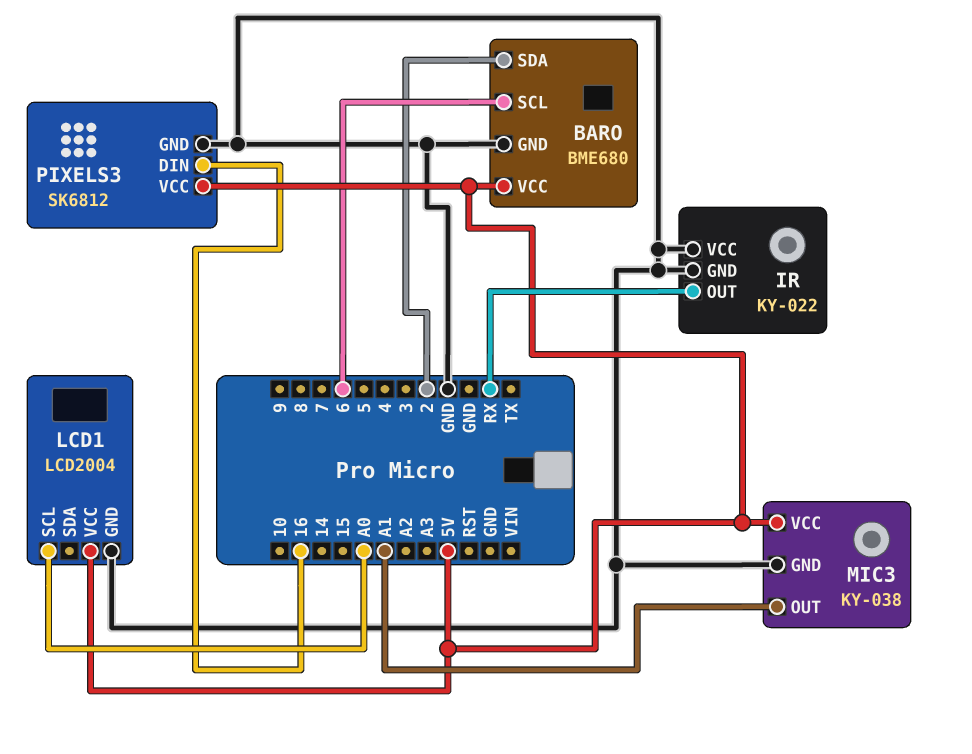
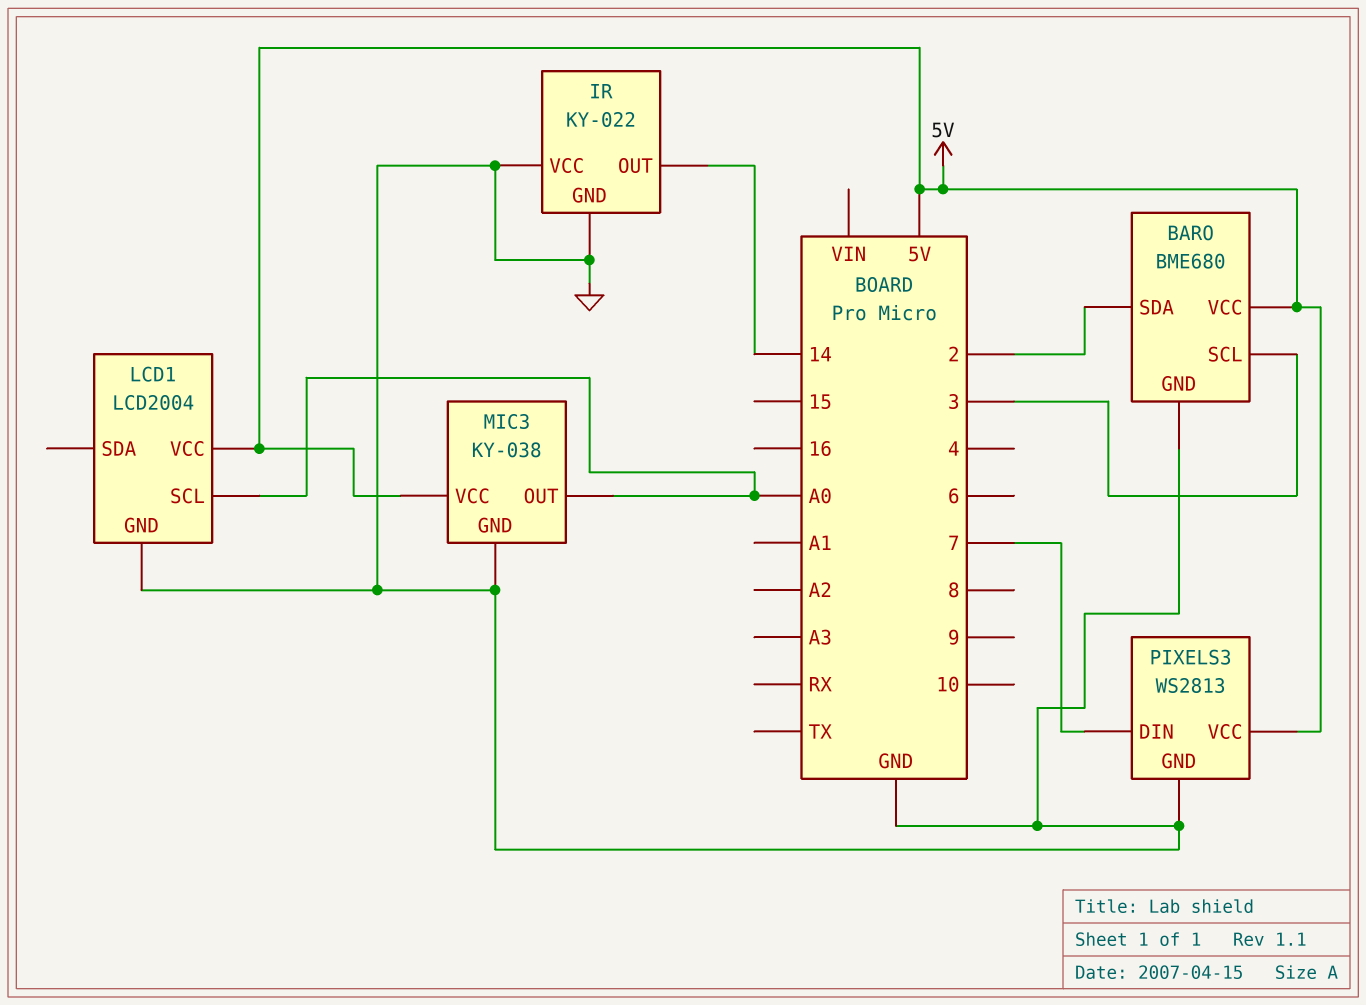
BARO pin SCL: 6 -> 3
IR pin OUT: RX -> 14
MIC3 pin OUT: A1 -> A0
PIXELS3: SK6812 -> WS2813
PIXELS3 pin DIN: 16 -> 7

